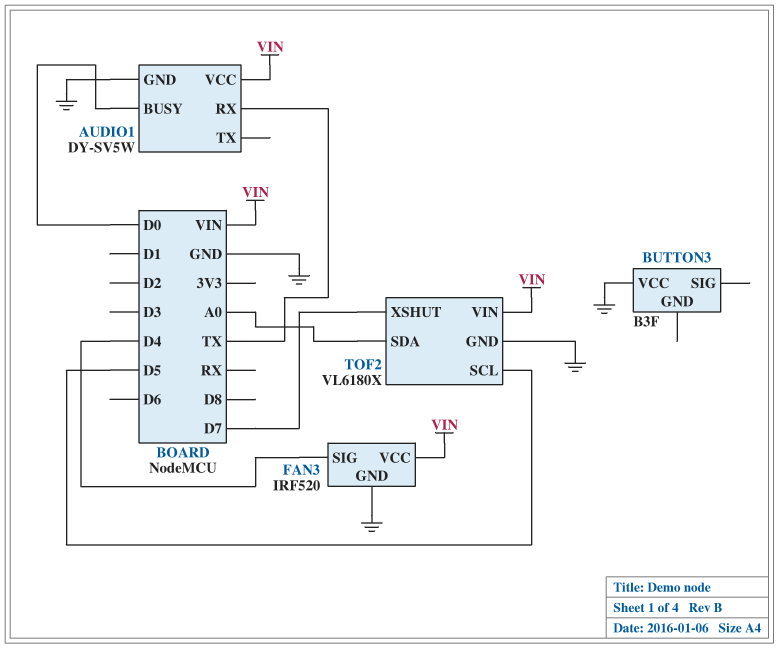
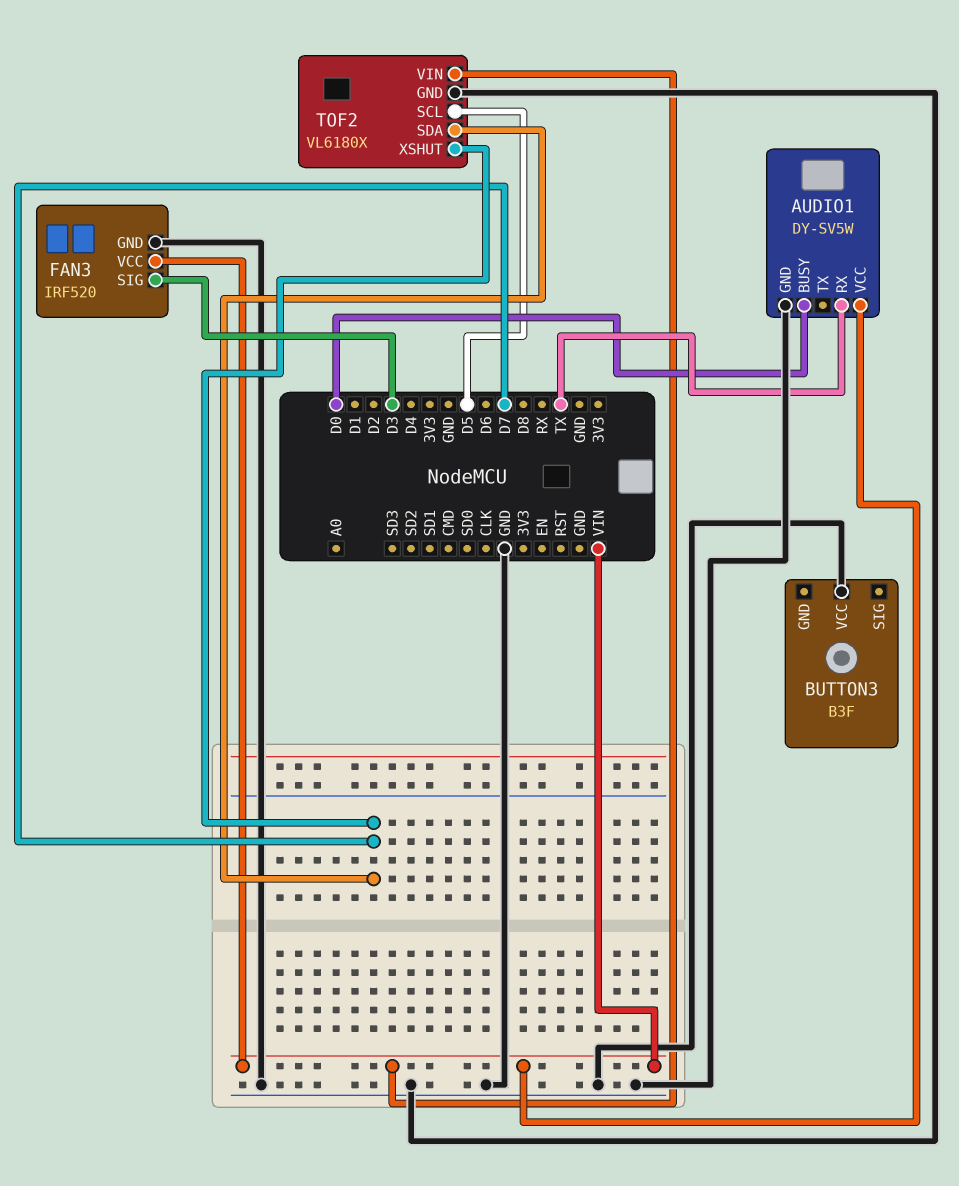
FAN3 pin SIG: D4 -> D3
TOF2 pin SDA: A0 -> D7

